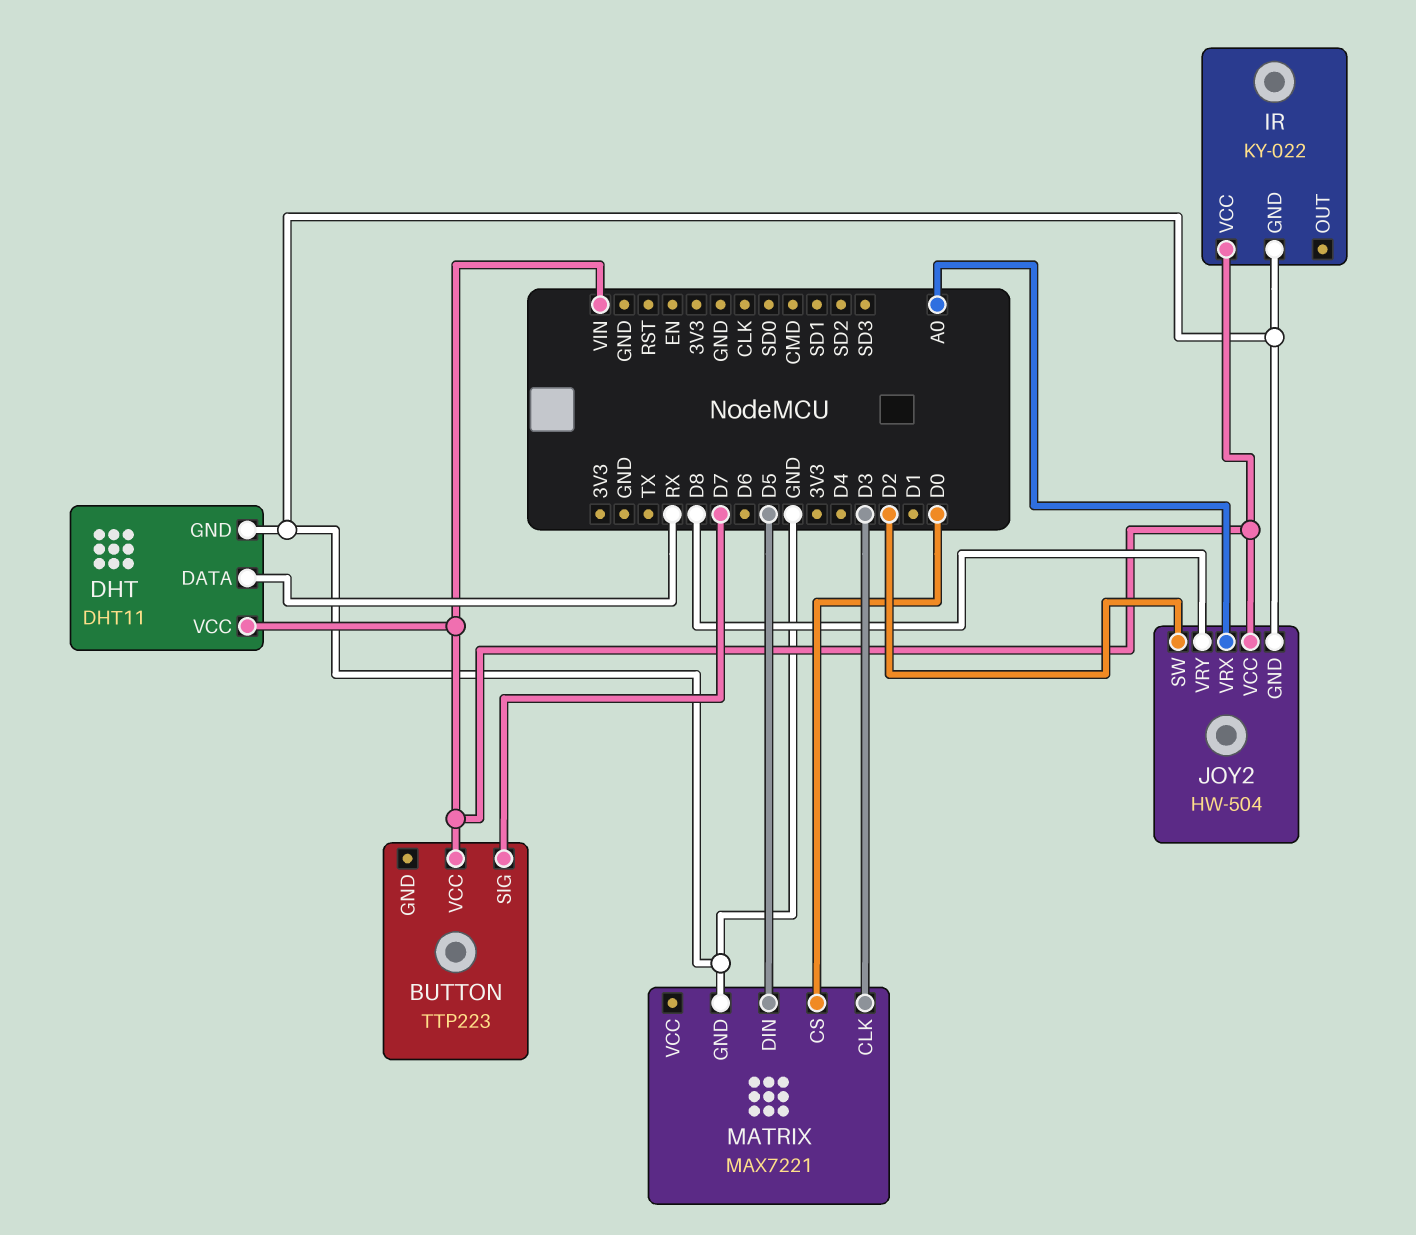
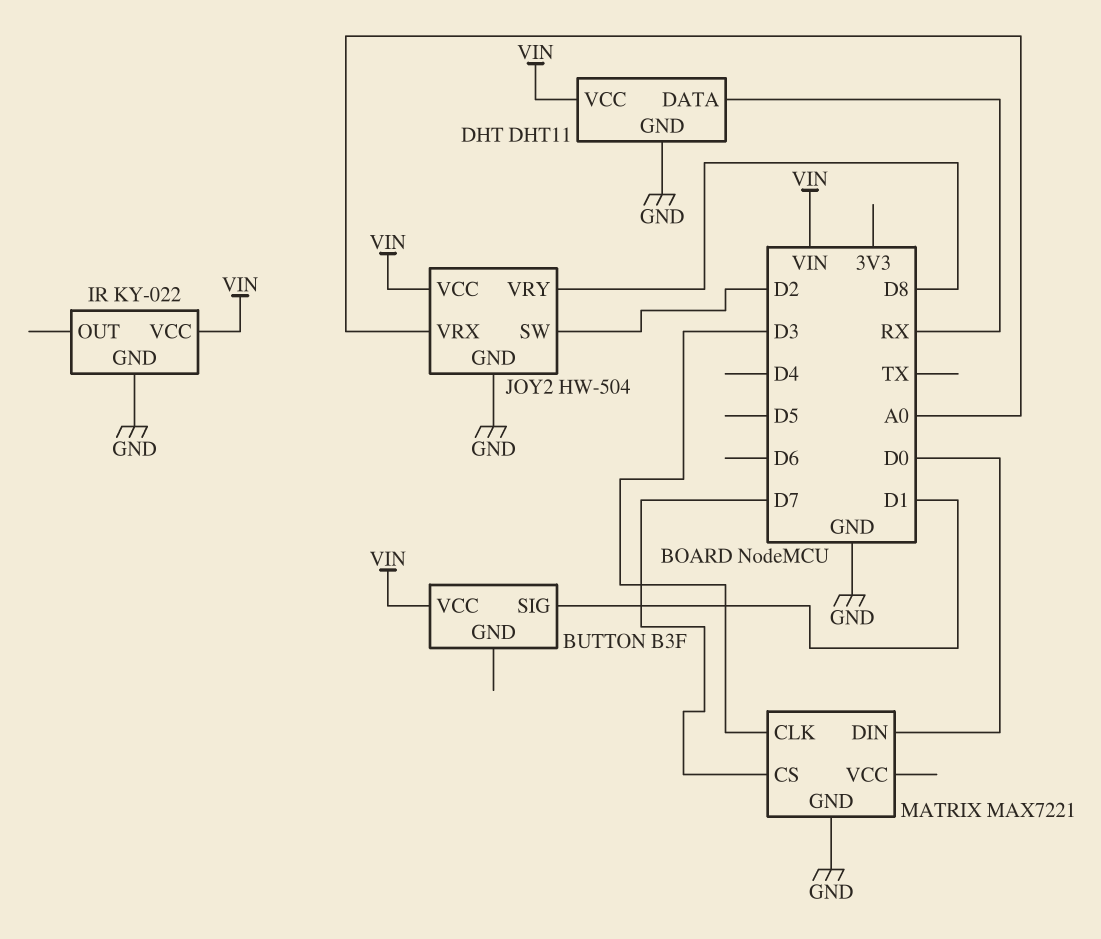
BUTTON: TTP223 -> B3F
BUTTON pin SIG: D7 -> D1
MATRIX pin CS: D0 -> D7
MATRIX pin DIN: D5 -> D0

